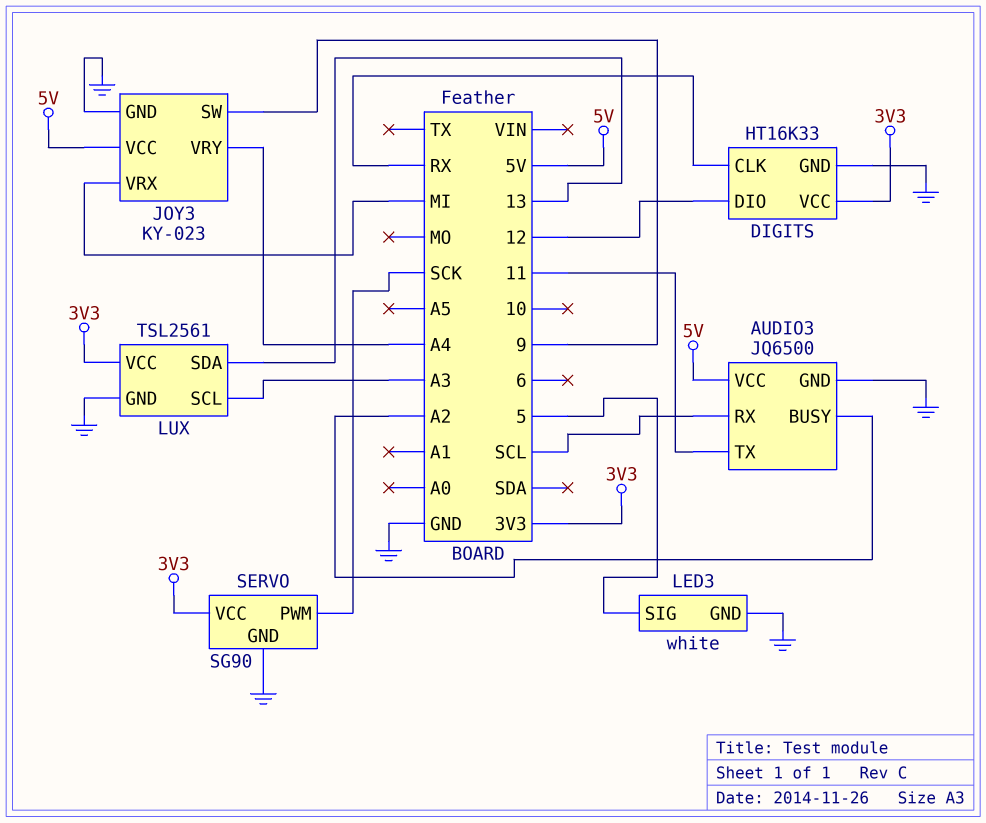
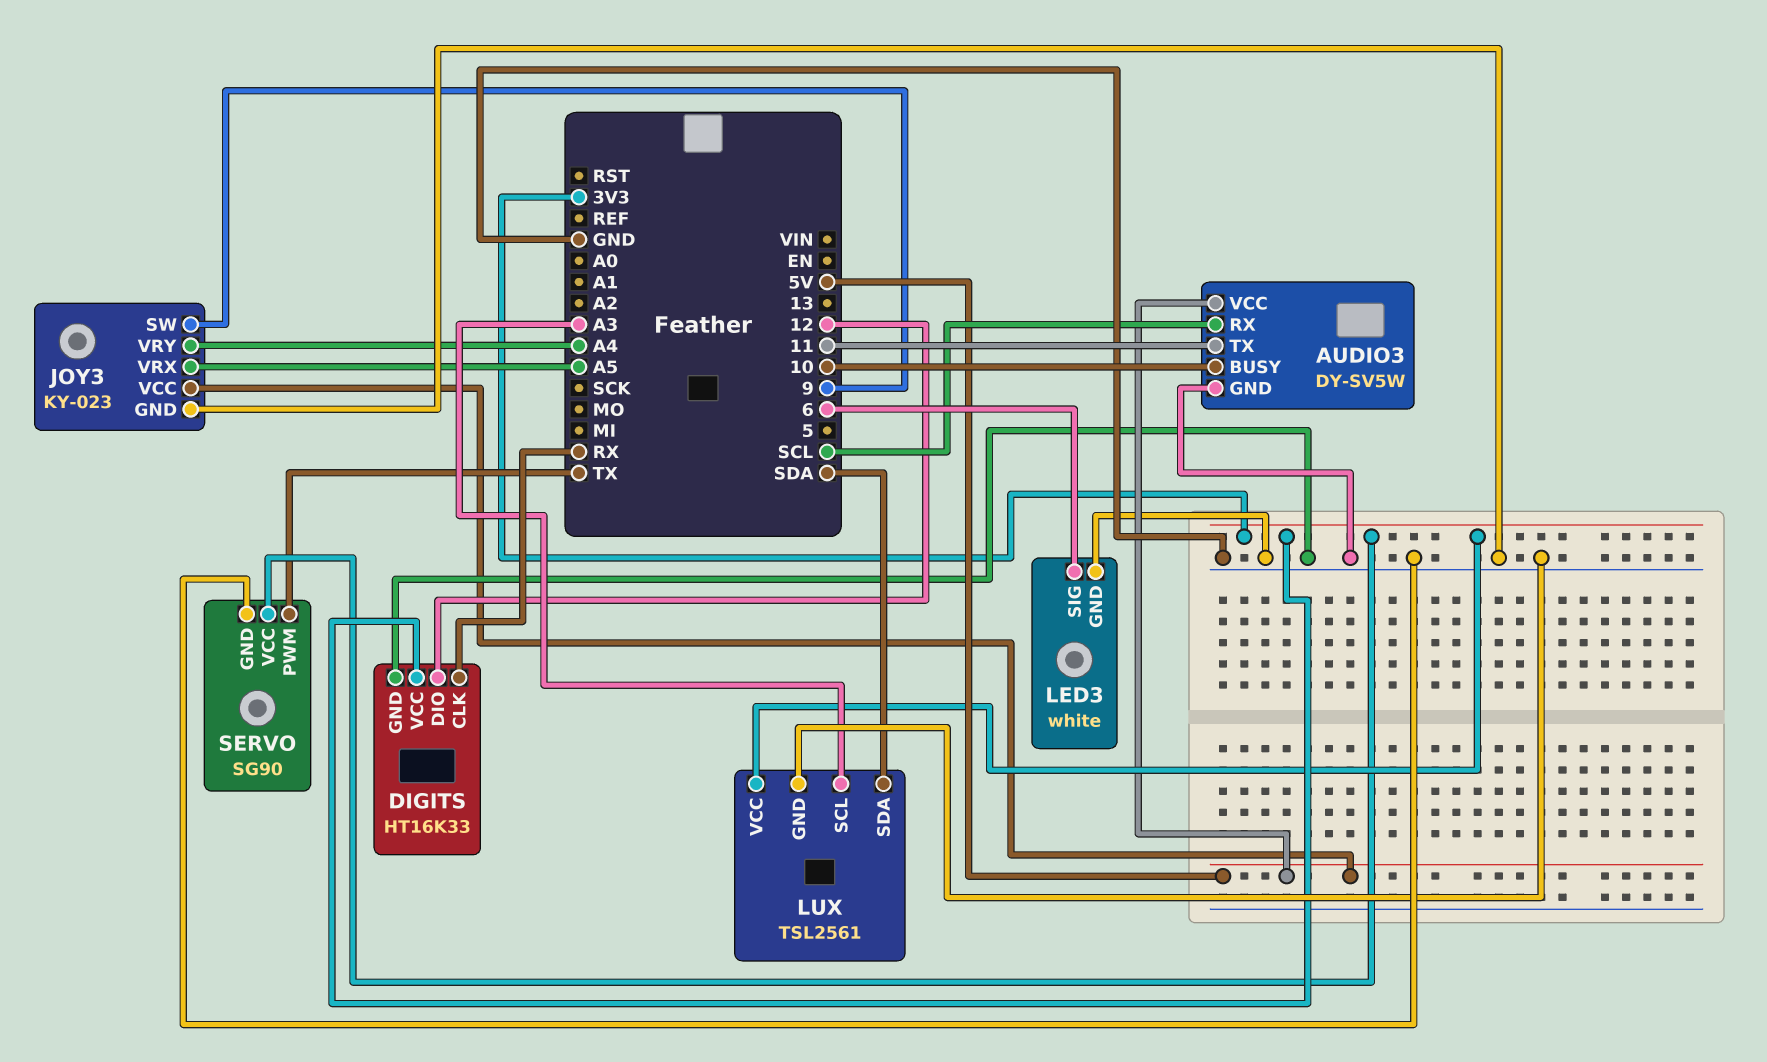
AUDIO3: JQ6500 -> DY-SV5W
AUDIO3 pin BUSY: A2 -> 10
JOY3 pin VRX: MI -> A5
LED3 pin SIG: 5 -> 6
LUX pin SDA: 13 -> SDA
SERVO pin PWM: SCK -> TX

